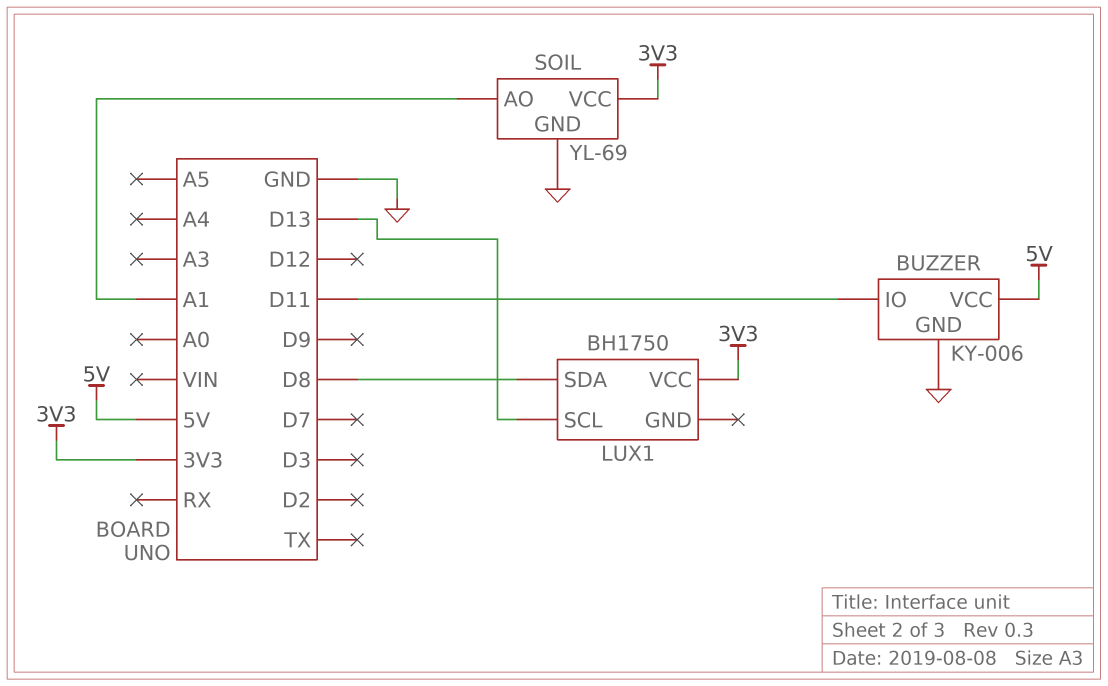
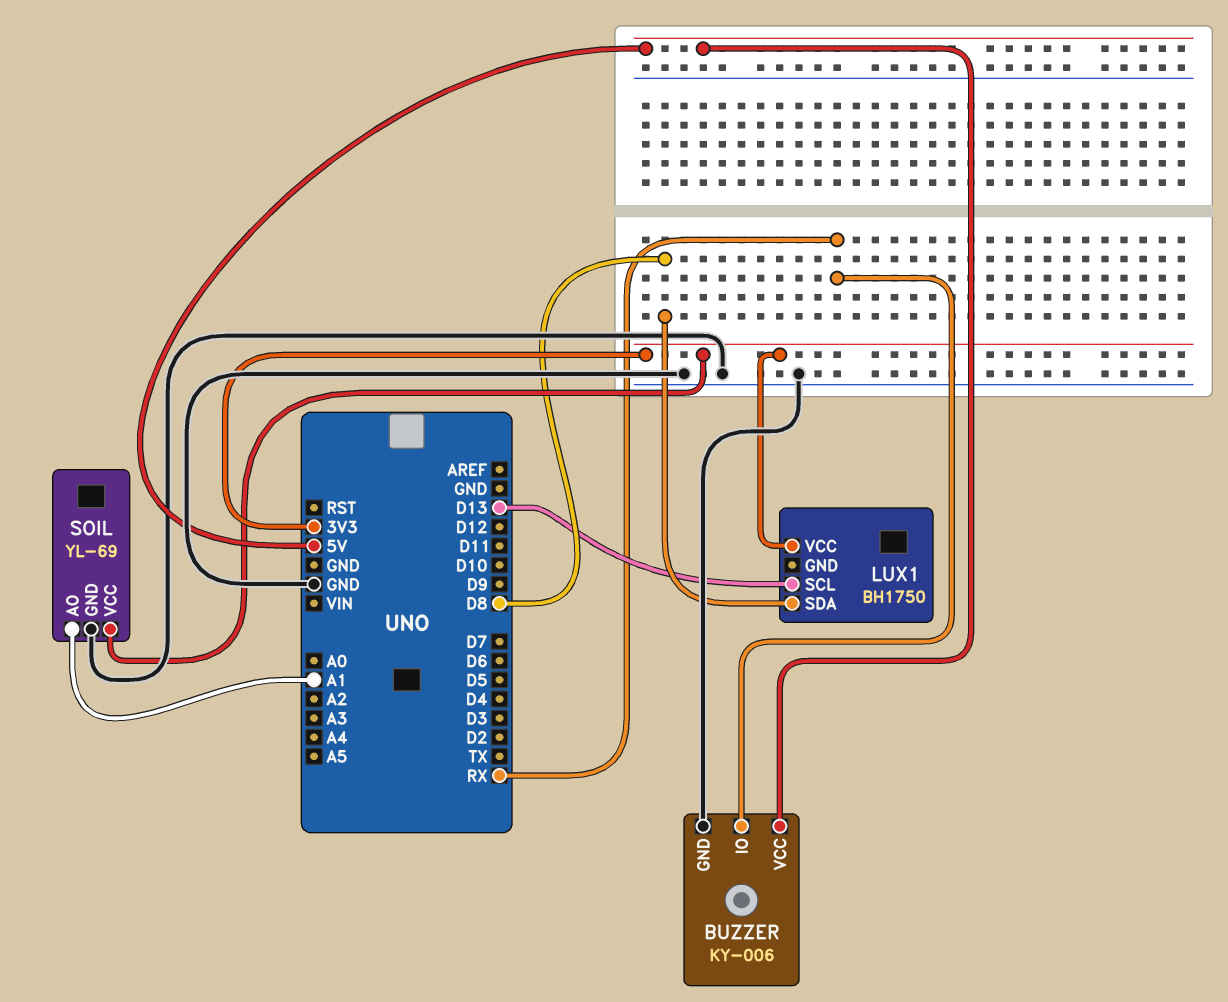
BUZZER pin IO: D11 -> RX

